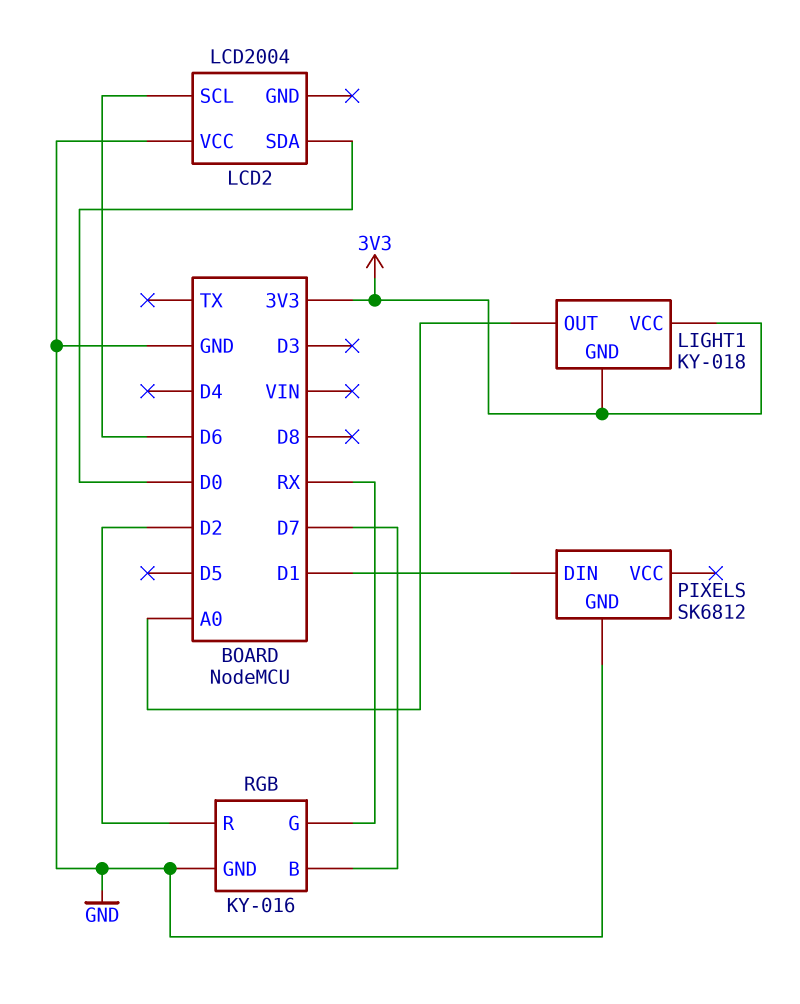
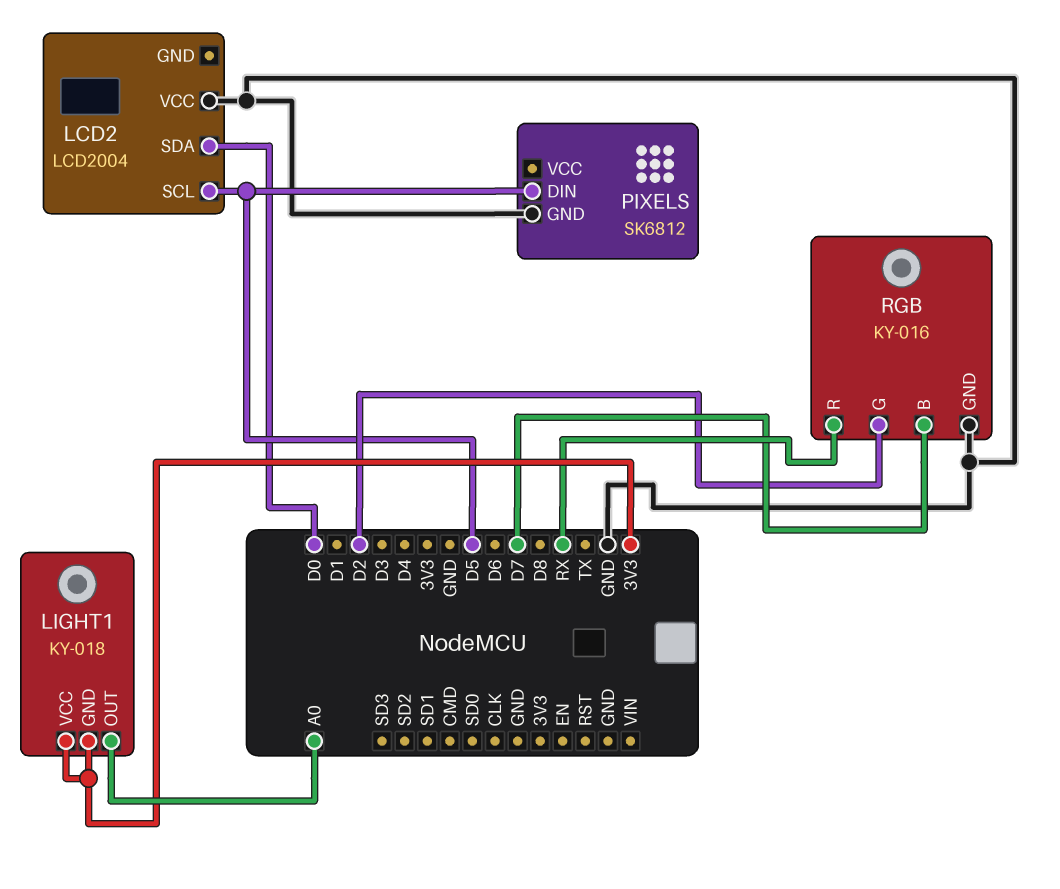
LCD2 pin SCL: D6 -> D5
PIXELS pin DIN: D1 -> D5
RGB pin G: RX -> D2
RGB pin R: D2 -> RX

